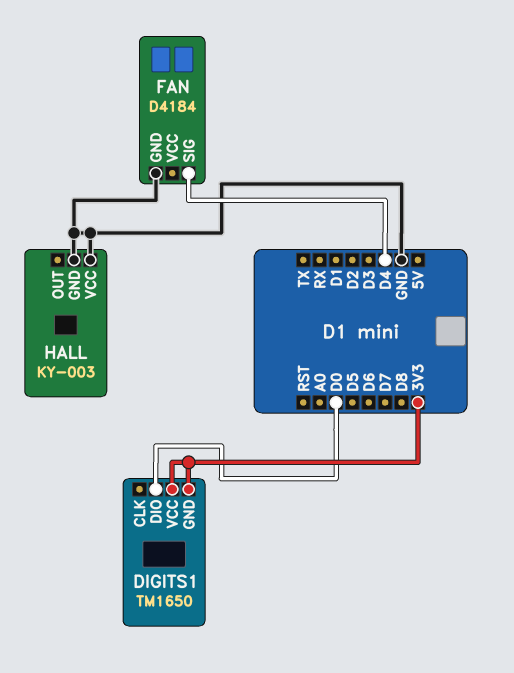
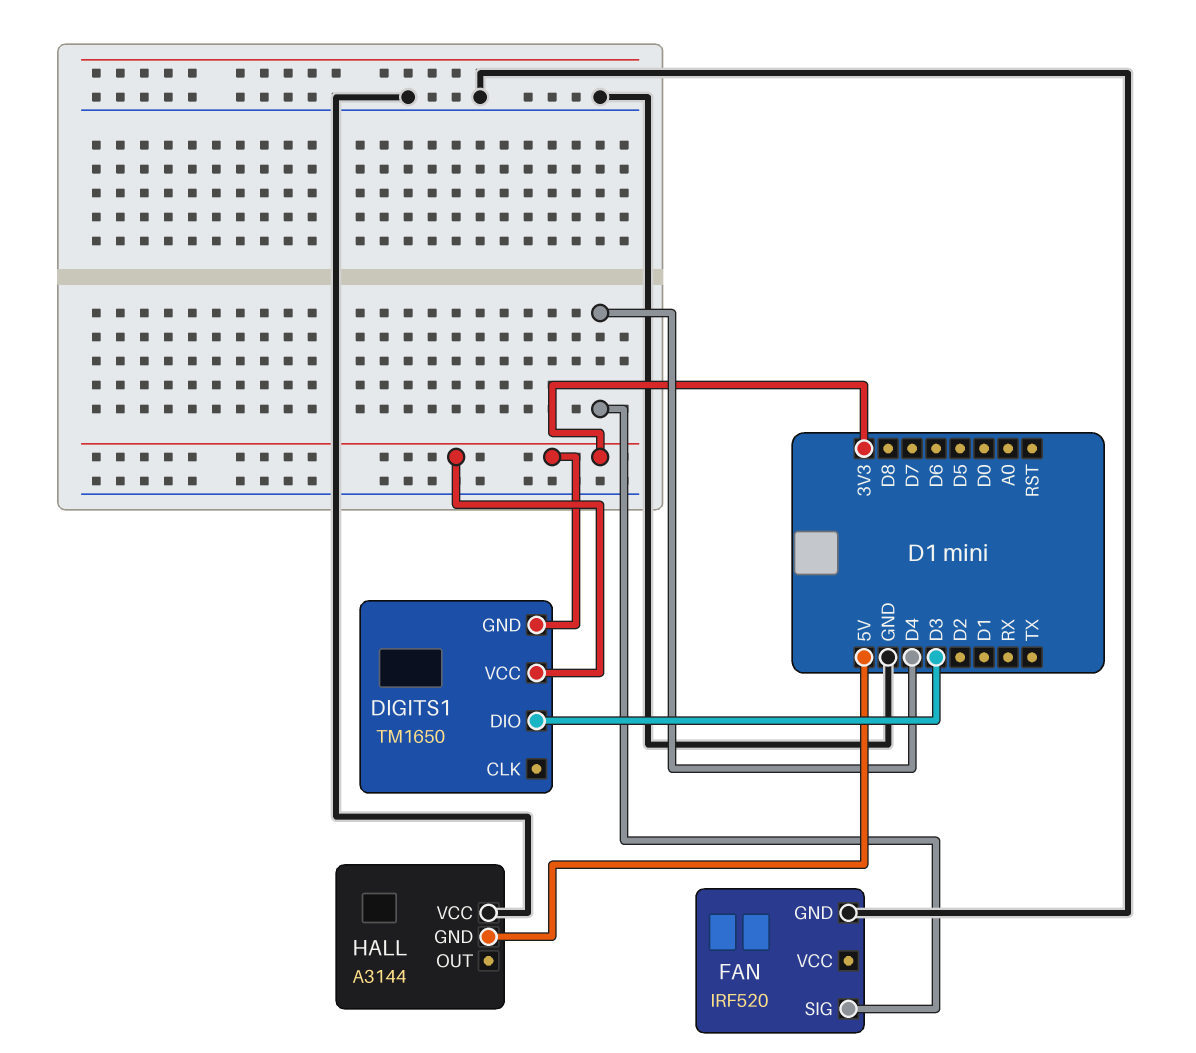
DIGITS1 pin DIO: D0 -> D3
FAN: D4184 -> IRF520
HALL: KY-003 -> A3144
HALL pin GND: GND -> 5V

